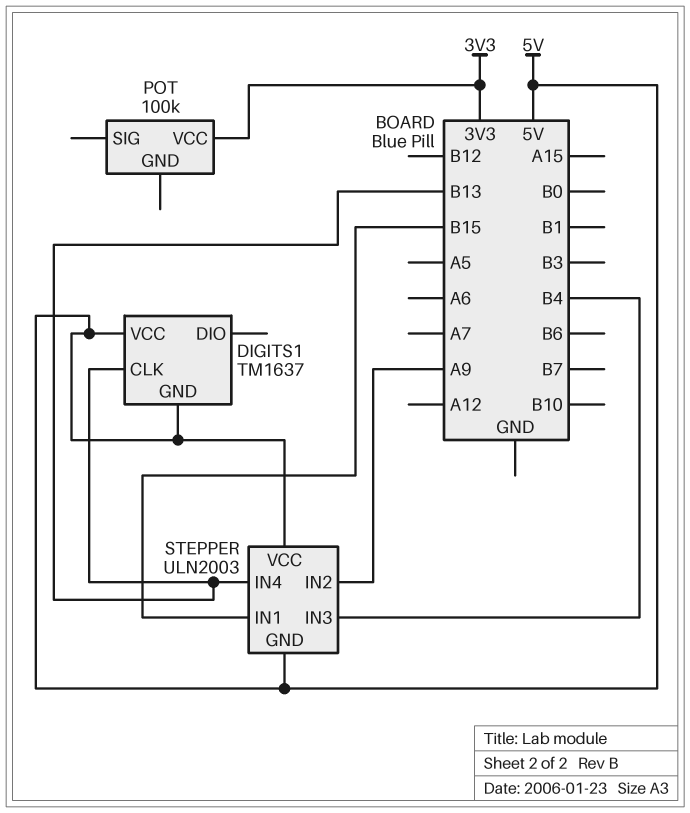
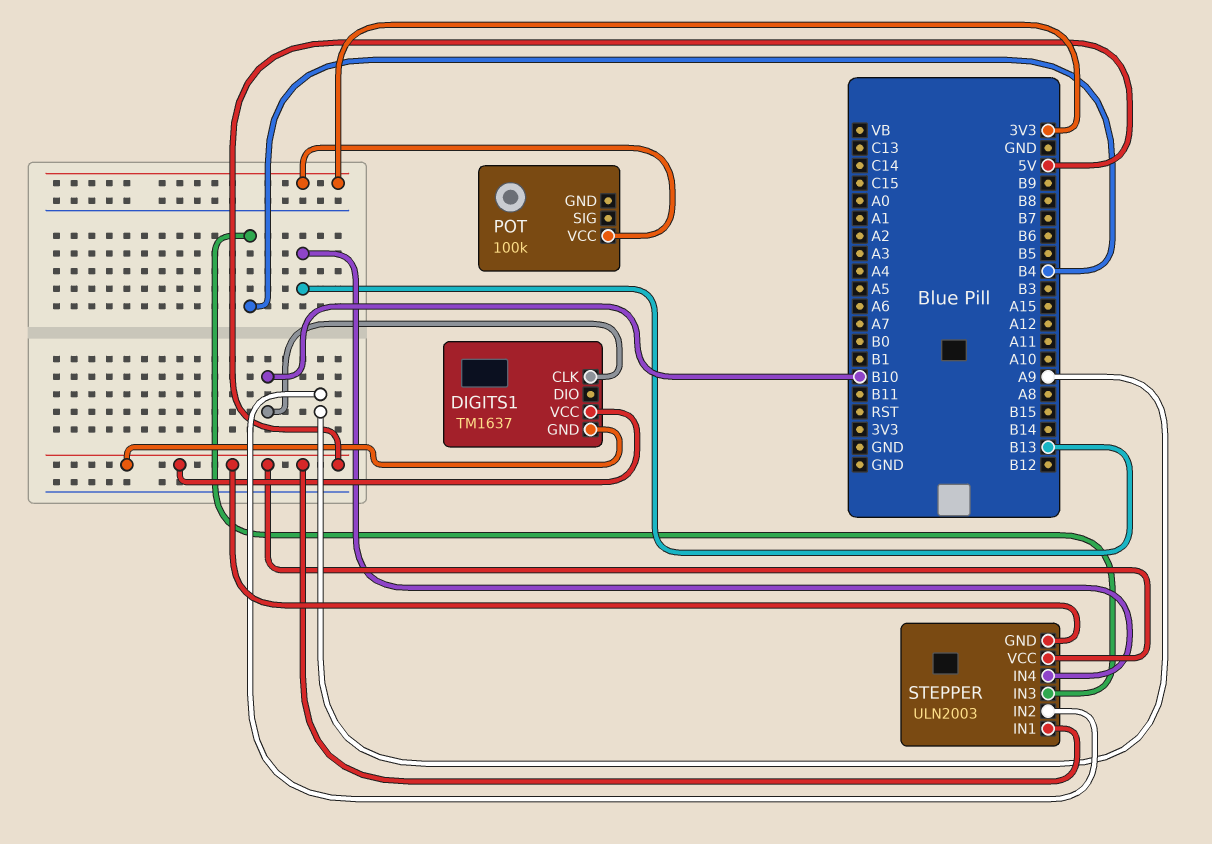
DIGITS1 pin CLK: B13 -> B10
STEPPER pin IN1: B15 -> 5V

